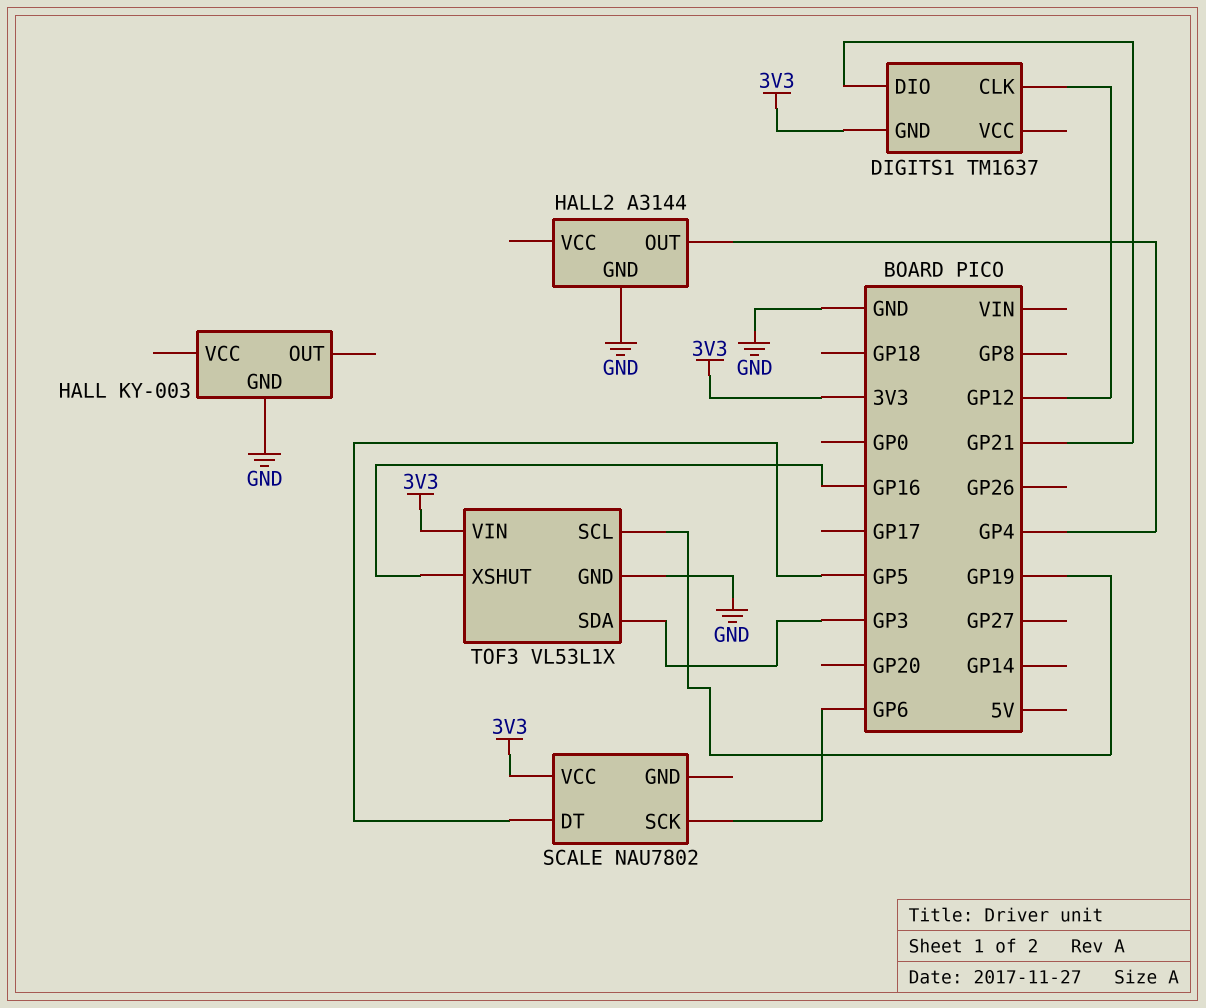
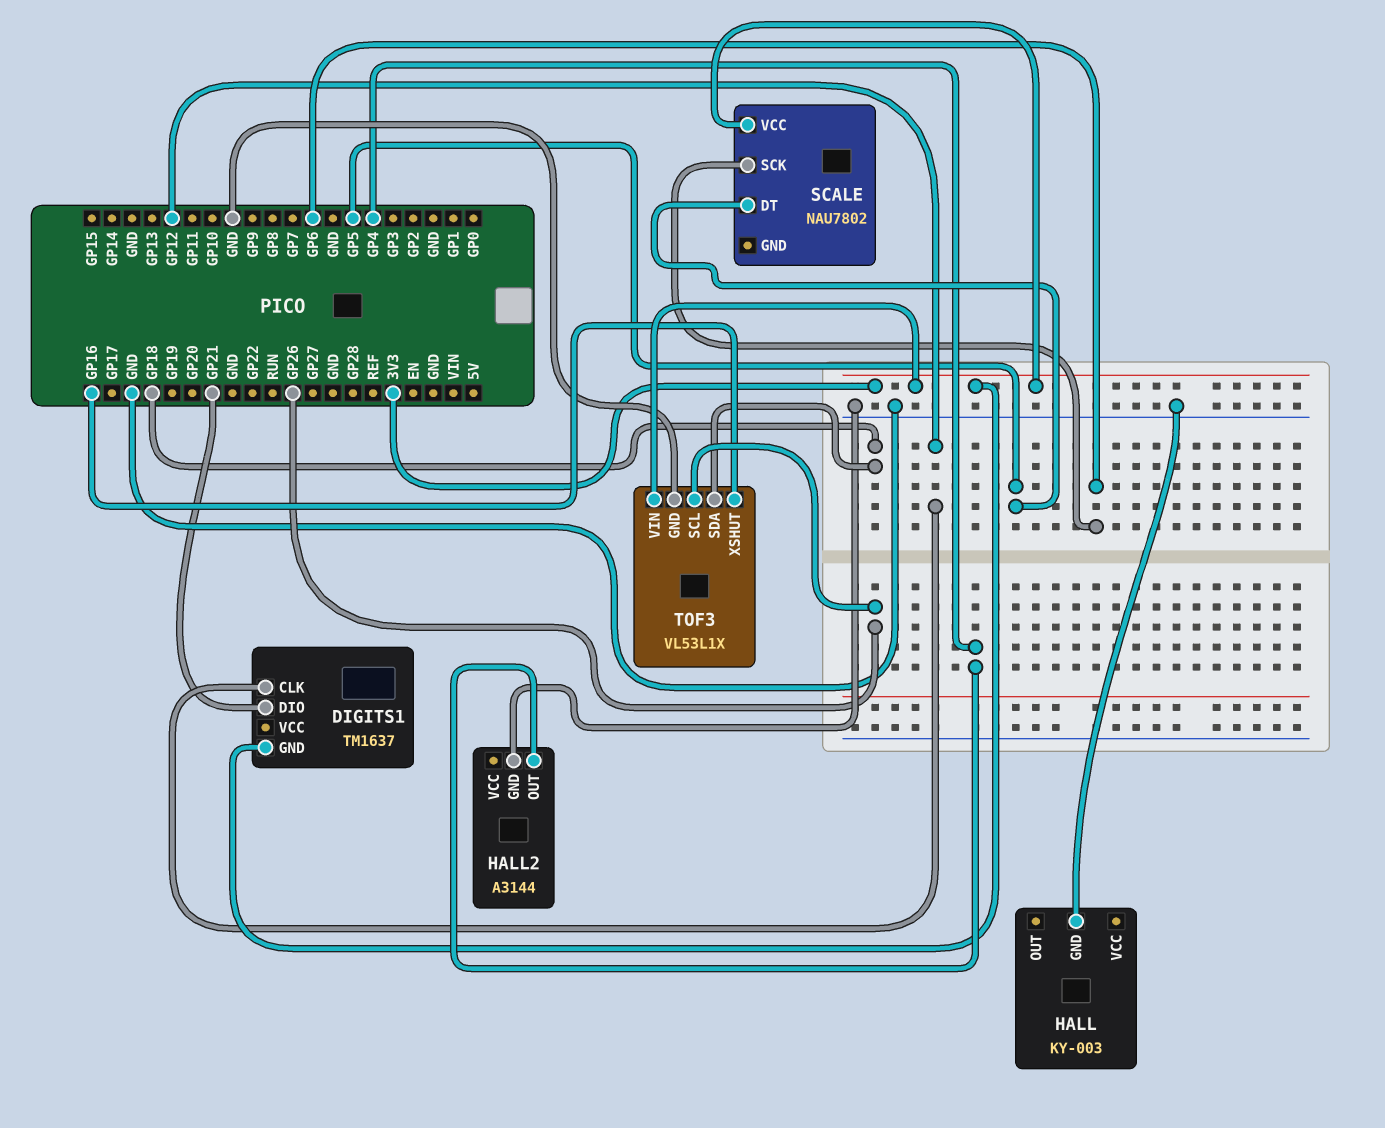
TOF3 pin SCL: GP19 -> GP26
TOF3 pin SDA: GP3 -> GP18

